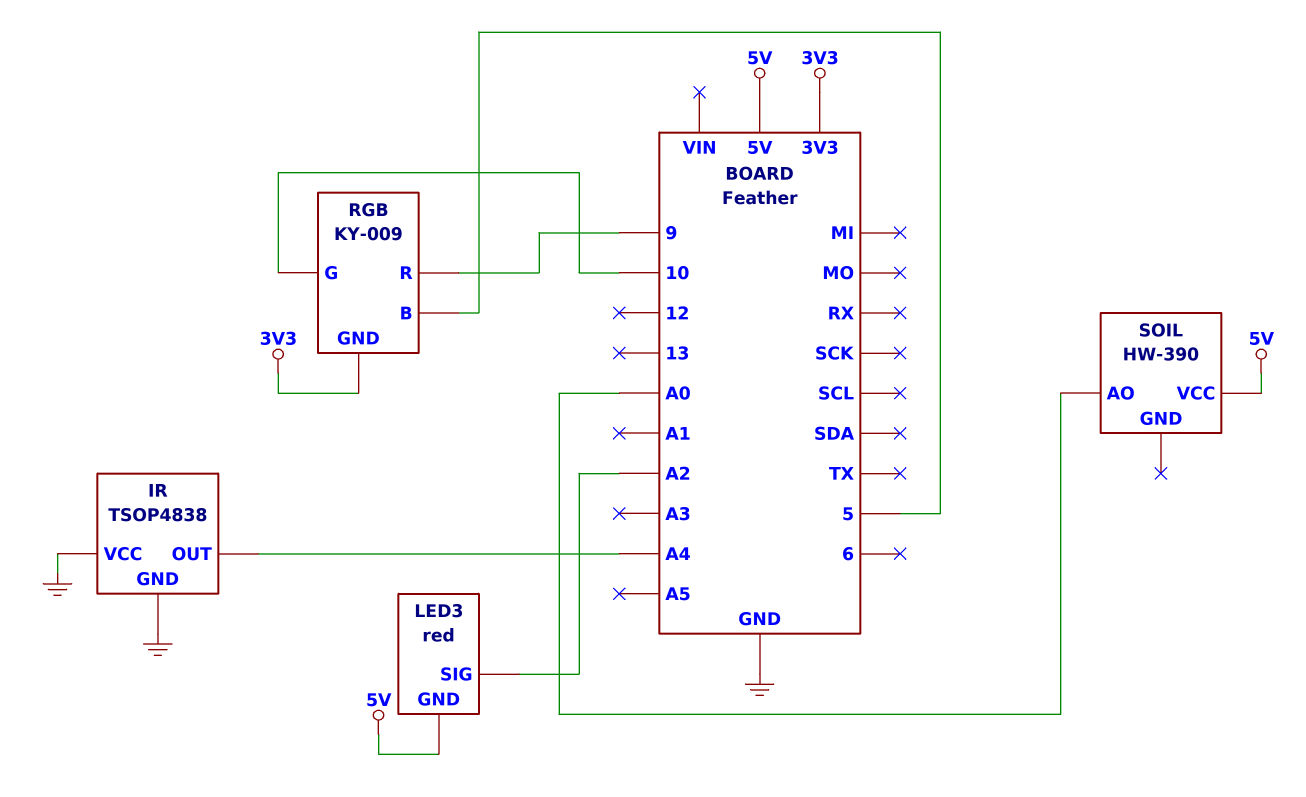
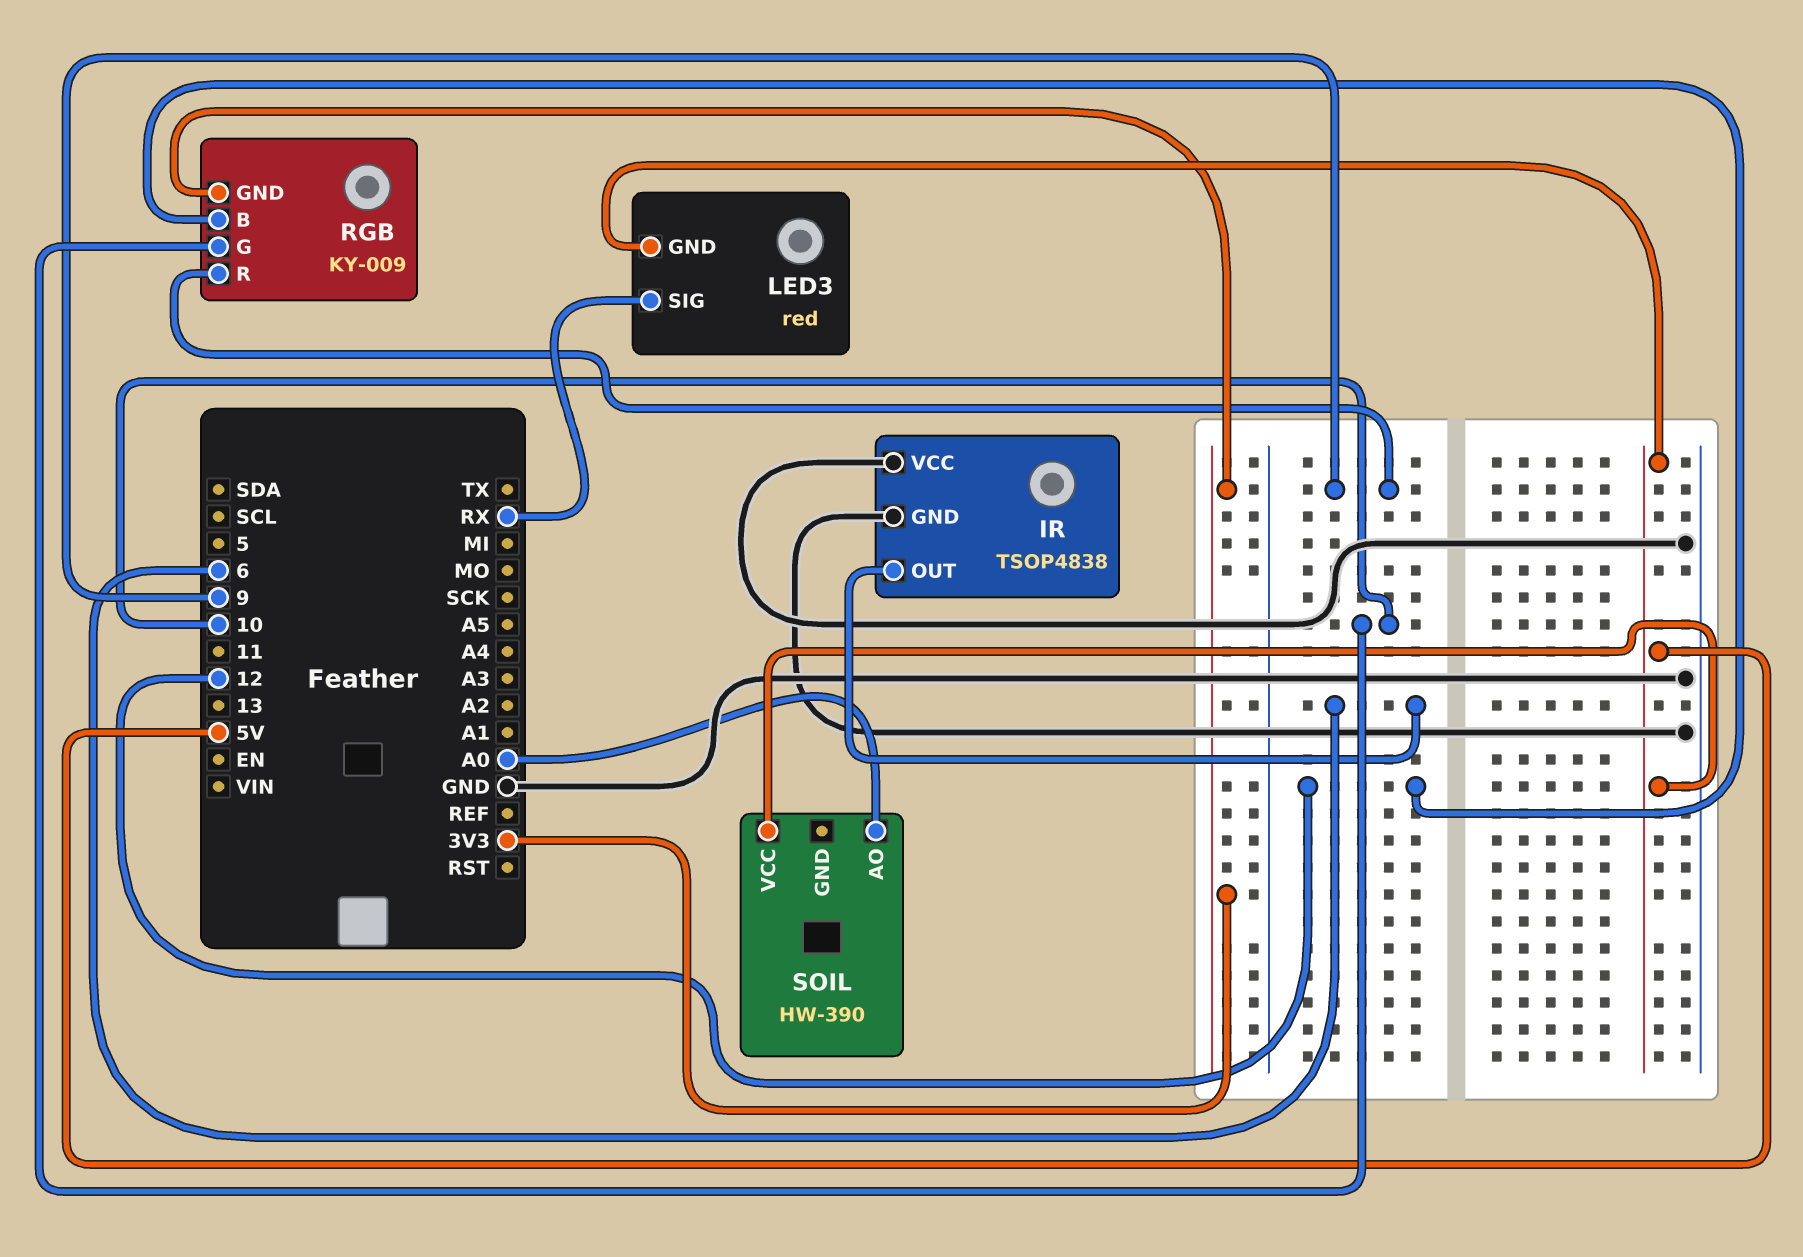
IR pin OUT: A4 -> 6
LED3 pin SIG: A2 -> RX
RGB pin B: 5 -> 12

